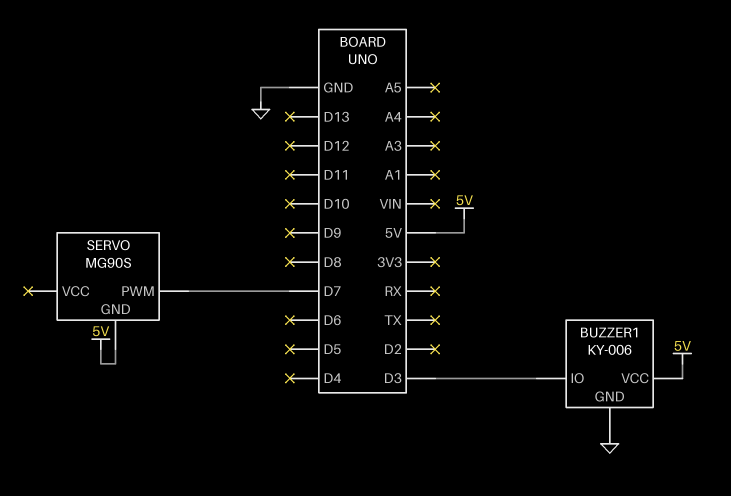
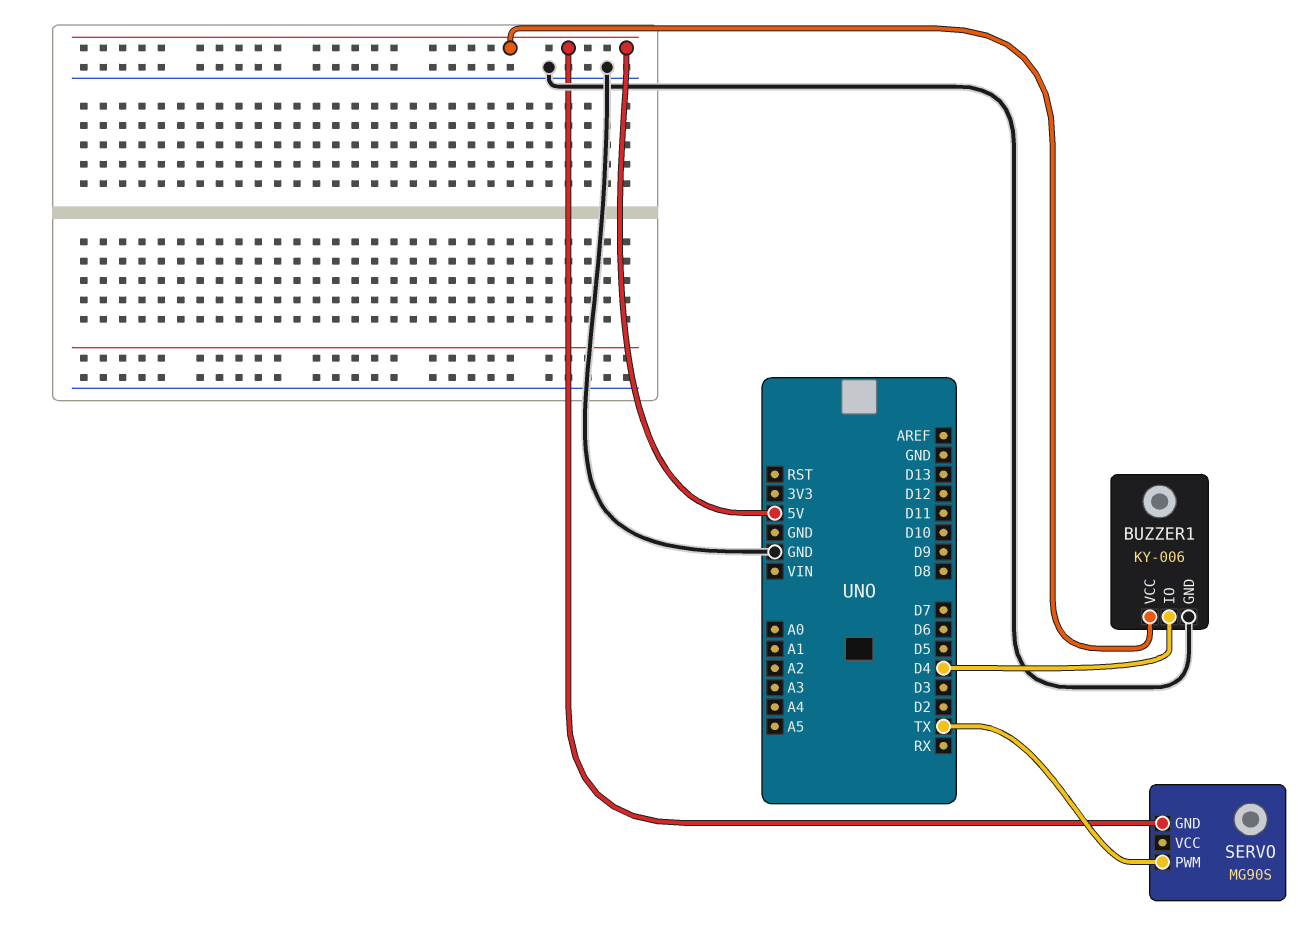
BUZZER1 pin IO: D3 -> D4
SERVO pin PWM: D7 -> TX

